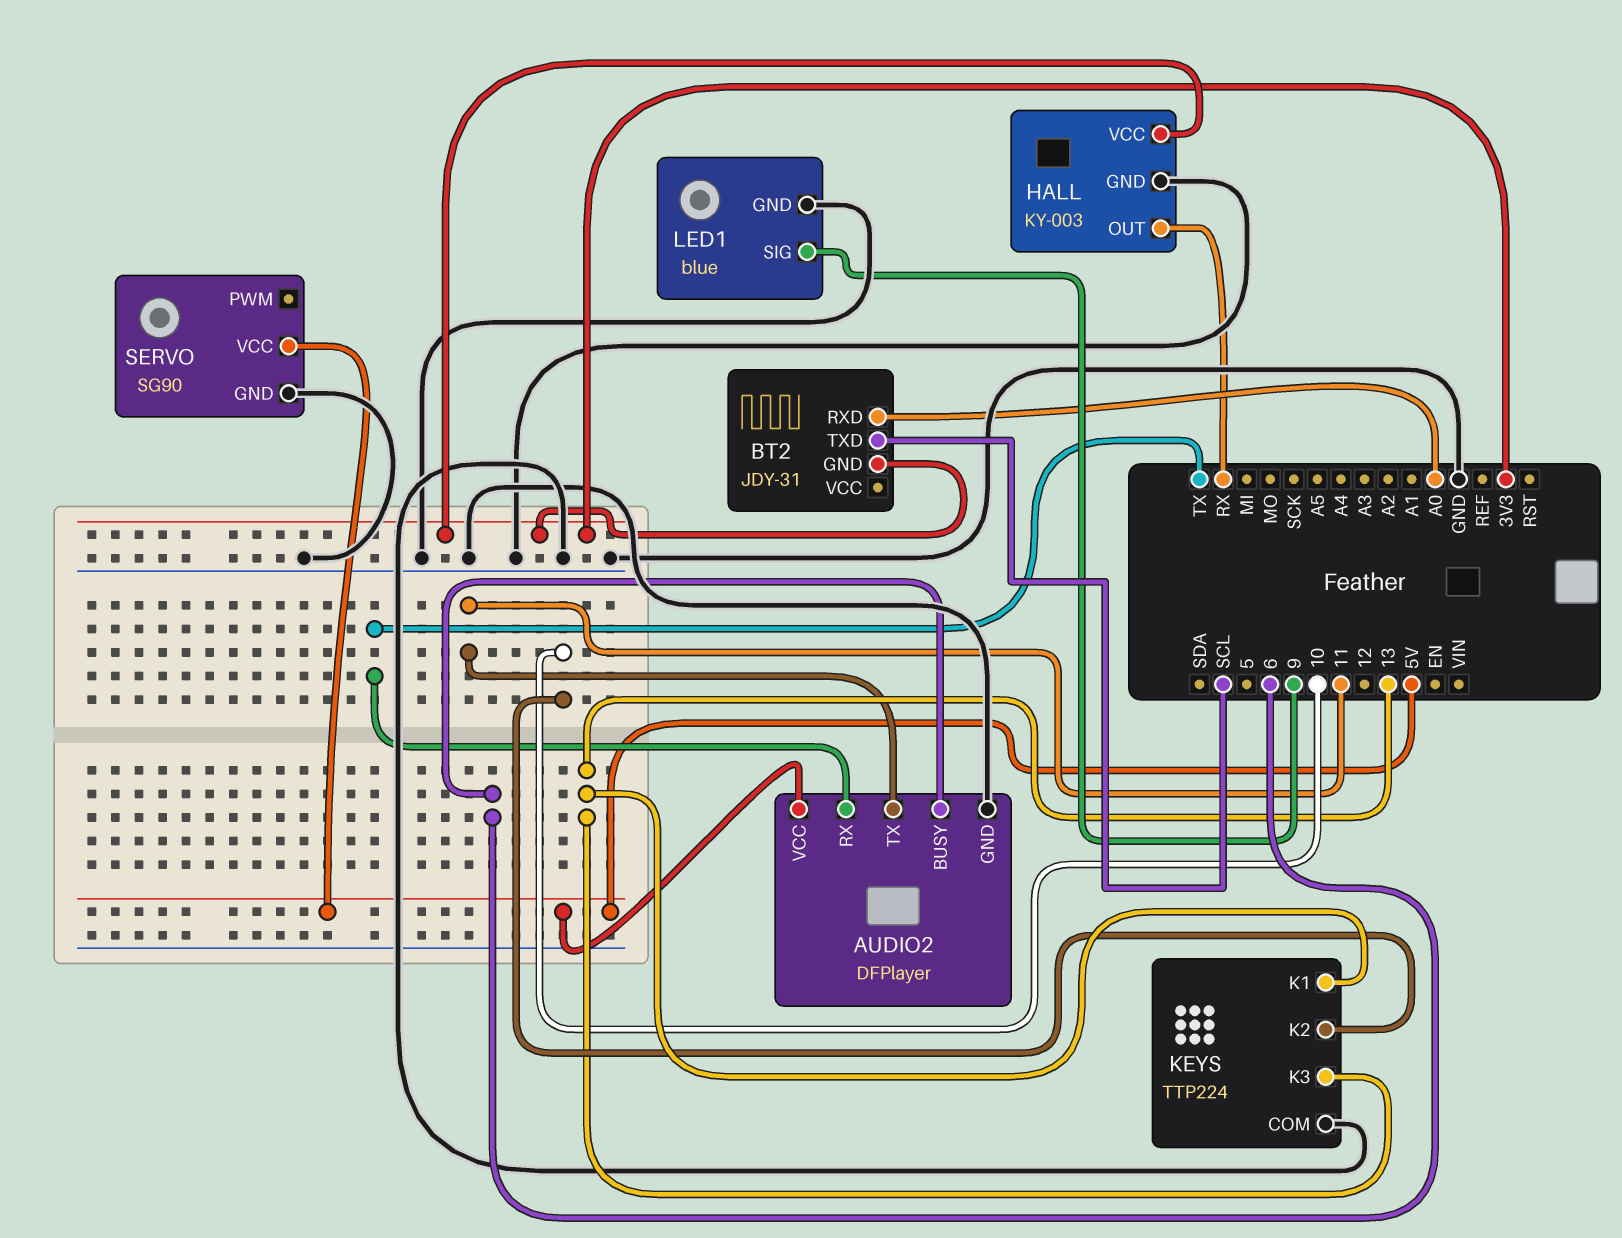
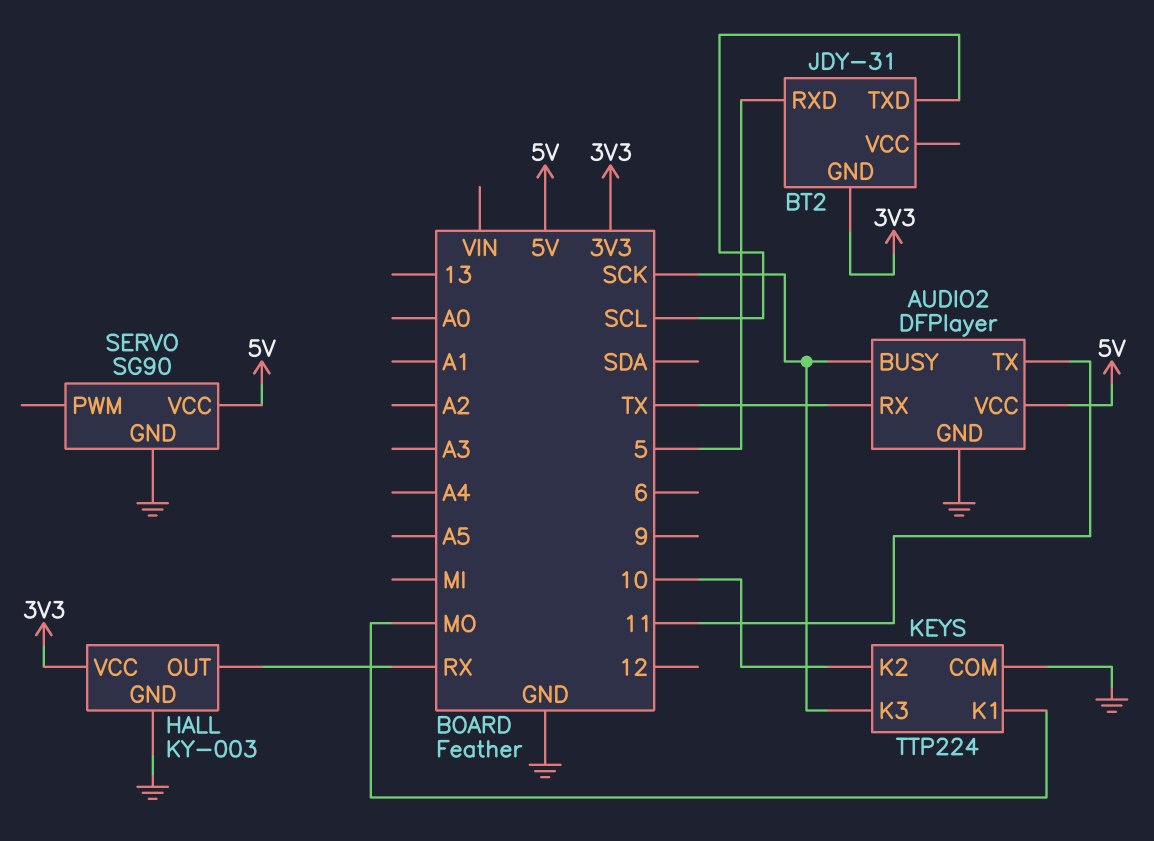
AUDIO2 pin BUSY: 6 -> SCK
BT2 pin RXD: A0 -> 5
KEYS pin K1: 13 -> MO
KEYS pin K3: 13 -> SCK
LED1: blue -> none
LED1 pin GND: GND -> none
LED1 pin SIG: 9 -> none

